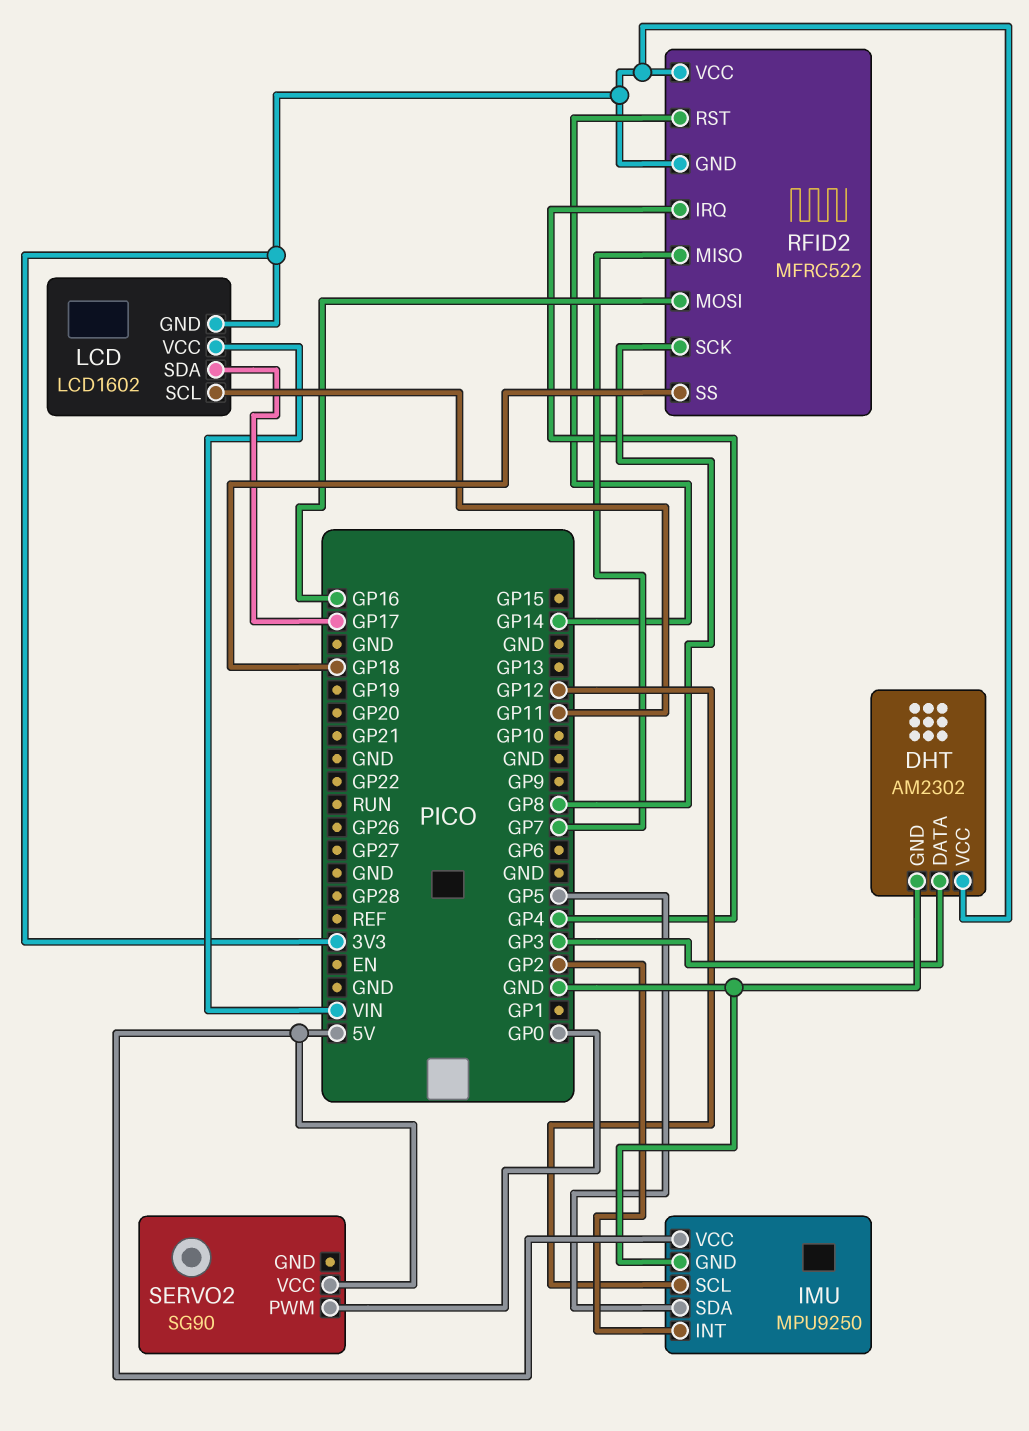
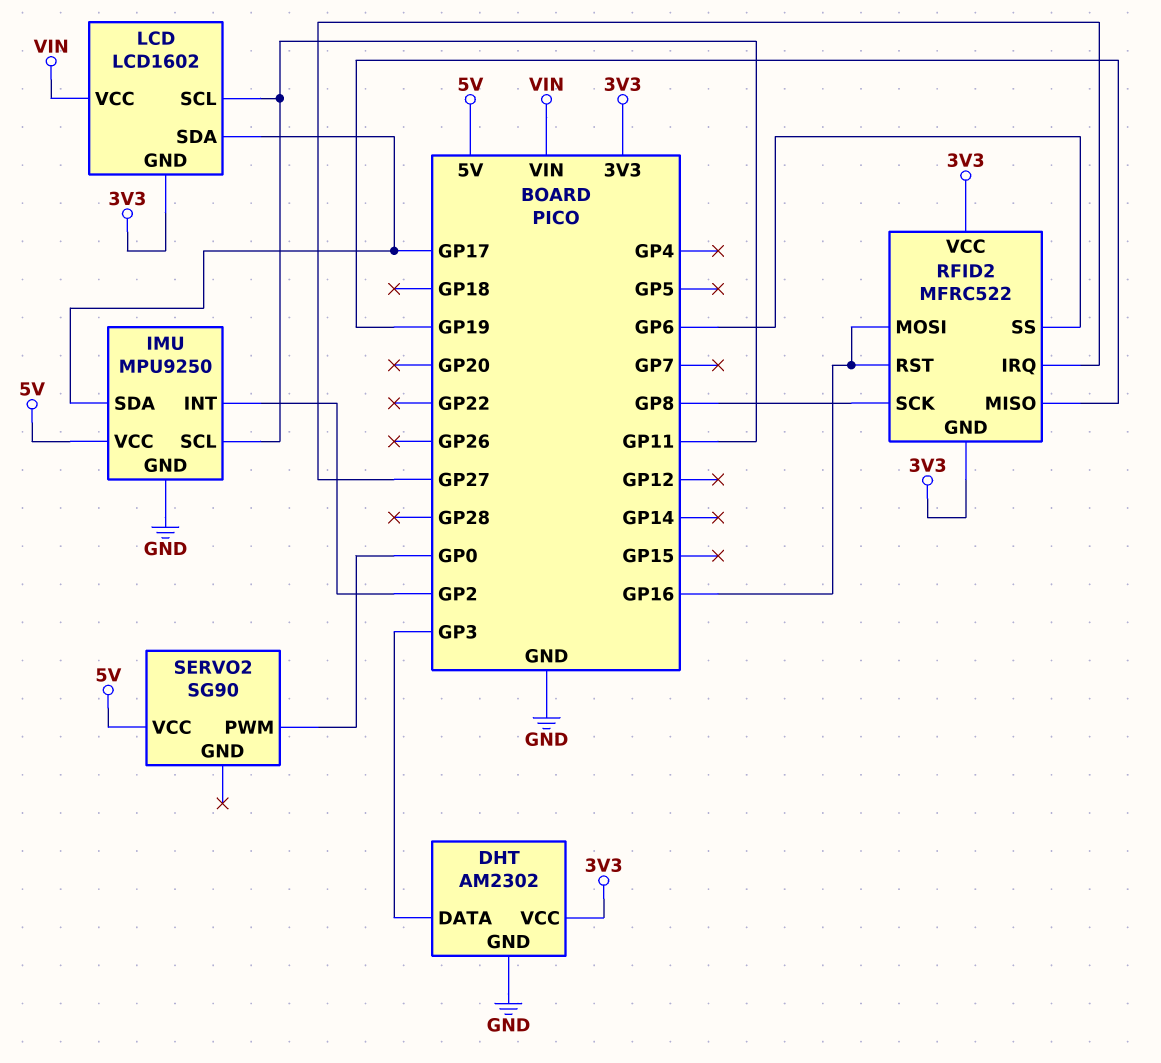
IMU pin SCL: GP12 -> GP11
IMU pin SDA: GP5 -> GP17
RFID2 pin IRQ: GP4 -> GP27
RFID2 pin MISO: GP7 -> GP19
RFID2 pin RST: GP14 -> GP16
RFID2 pin SS: GP18 -> GP6

